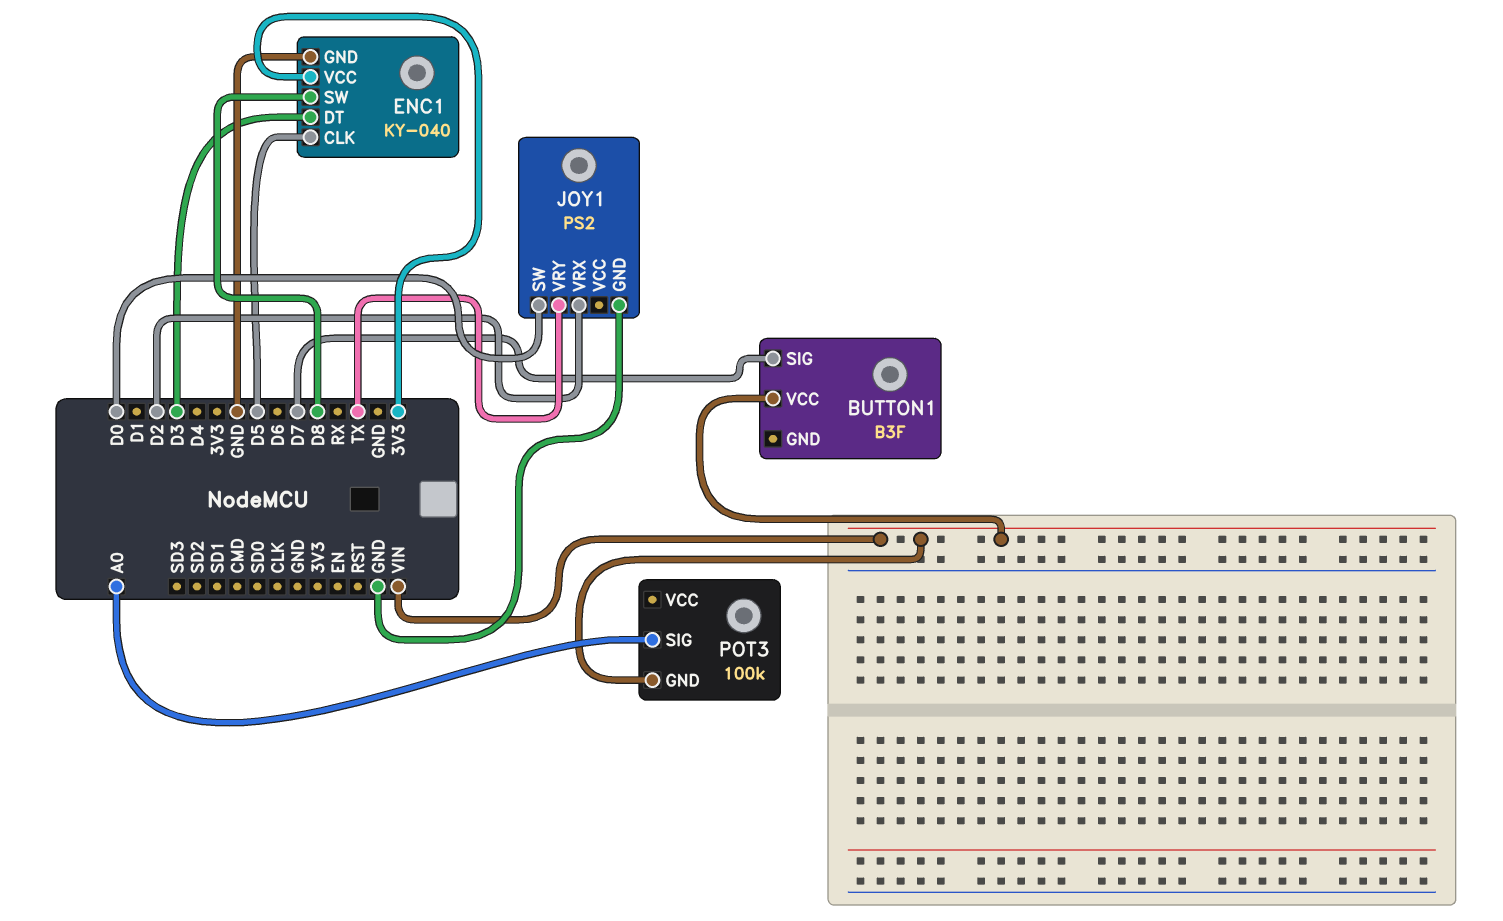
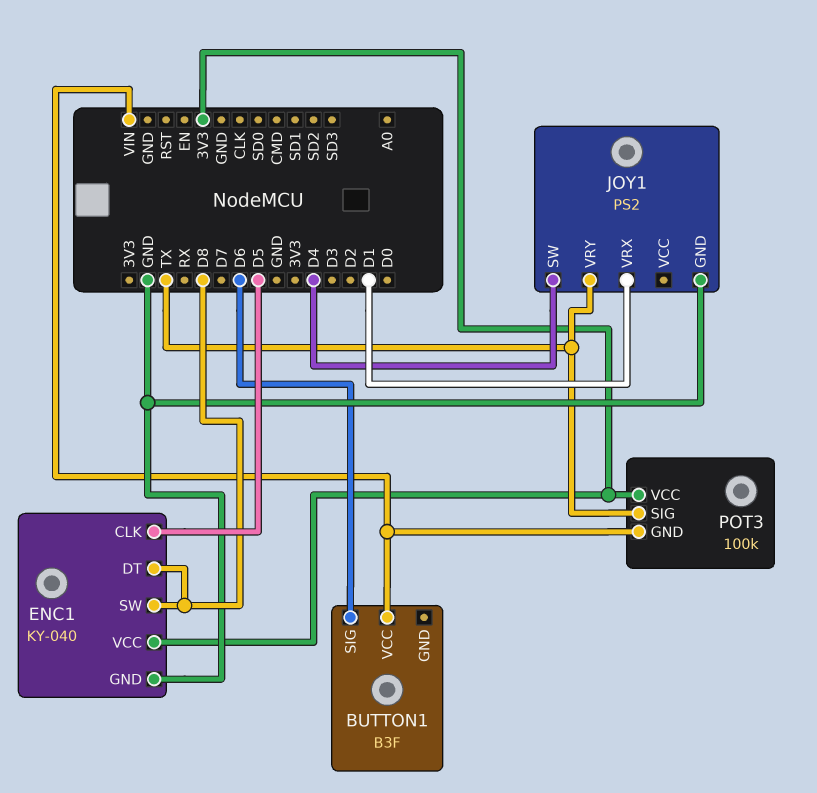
BUTTON1 pin SIG: D7 -> D6
ENC1 pin DT: D3 -> D8
JOY1 pin SW: D0 -> D4
JOY1 pin VRX: D2 -> D1
POT3 pin SIG: A0 -> TX
POT3 pin VCC: none -> 3V3

